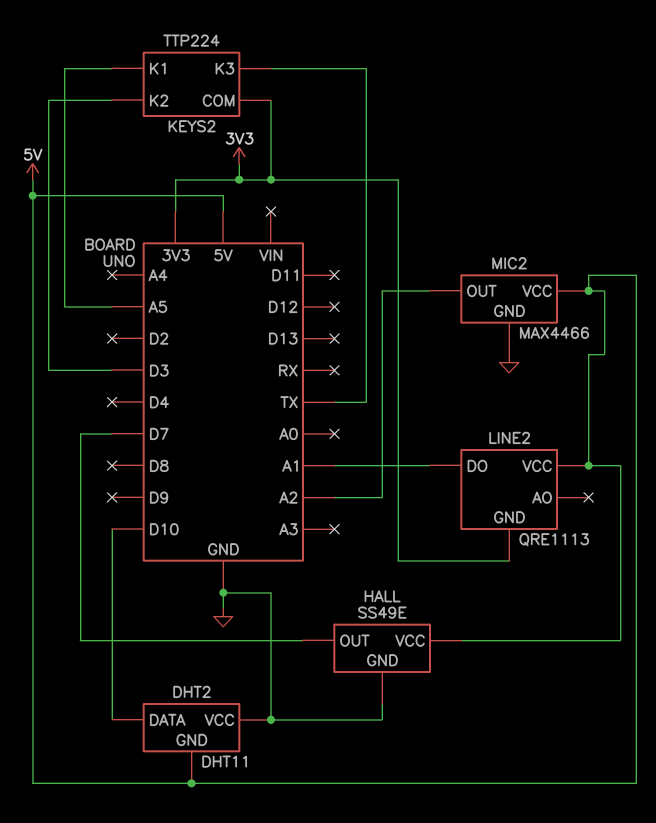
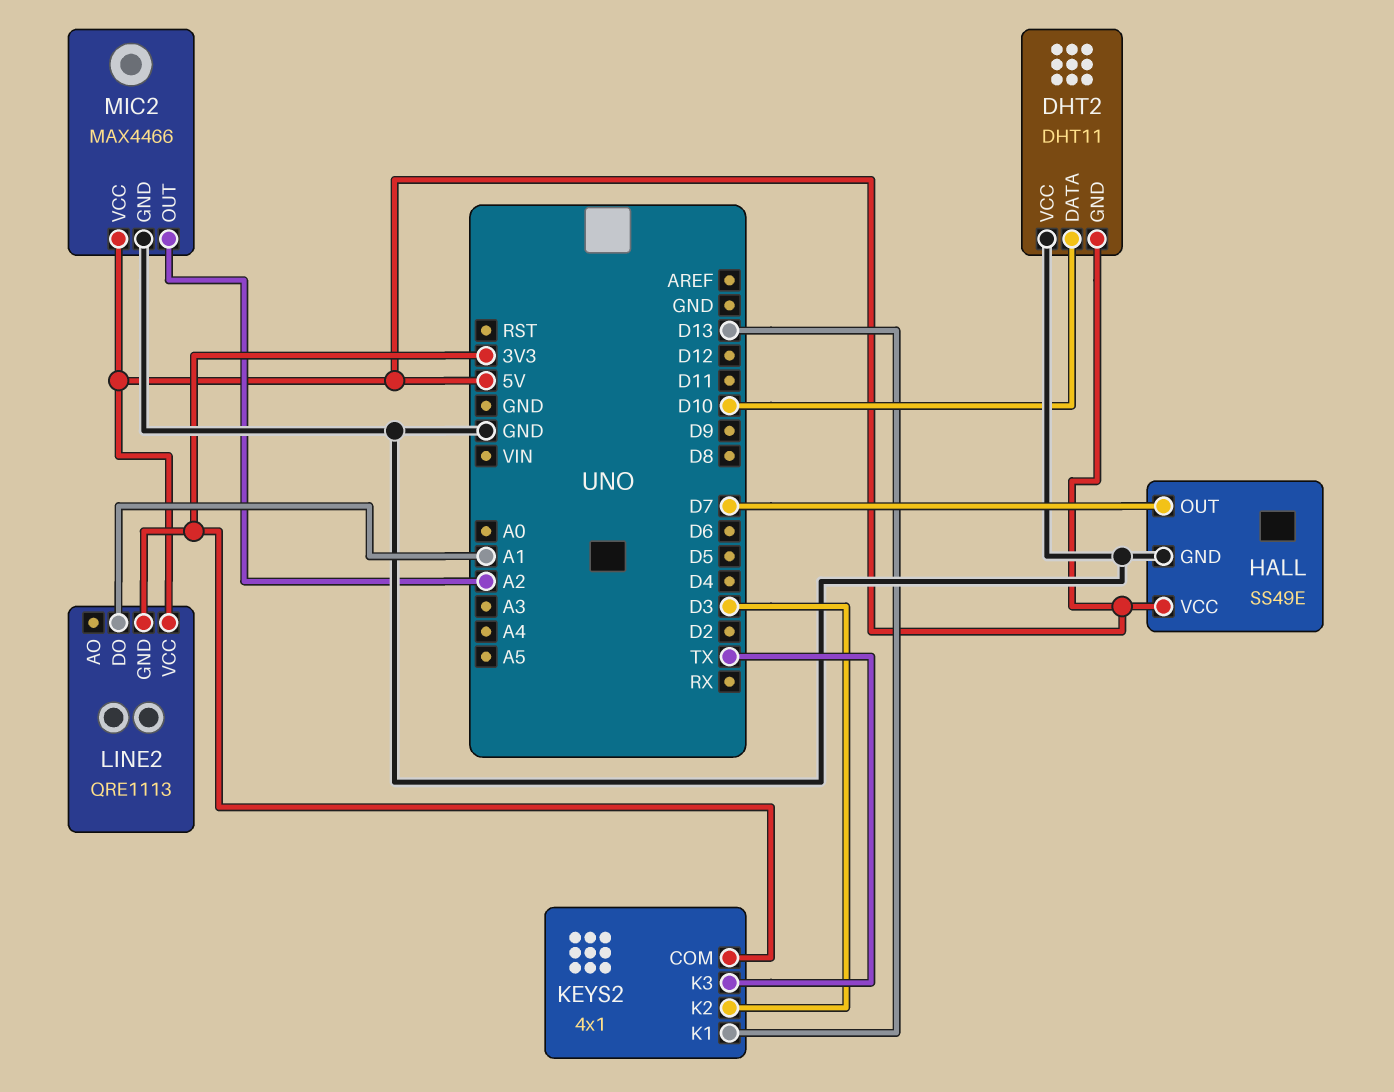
KEYS2: TTP224 -> 4x1
KEYS2 pin K1: A5 -> D13

